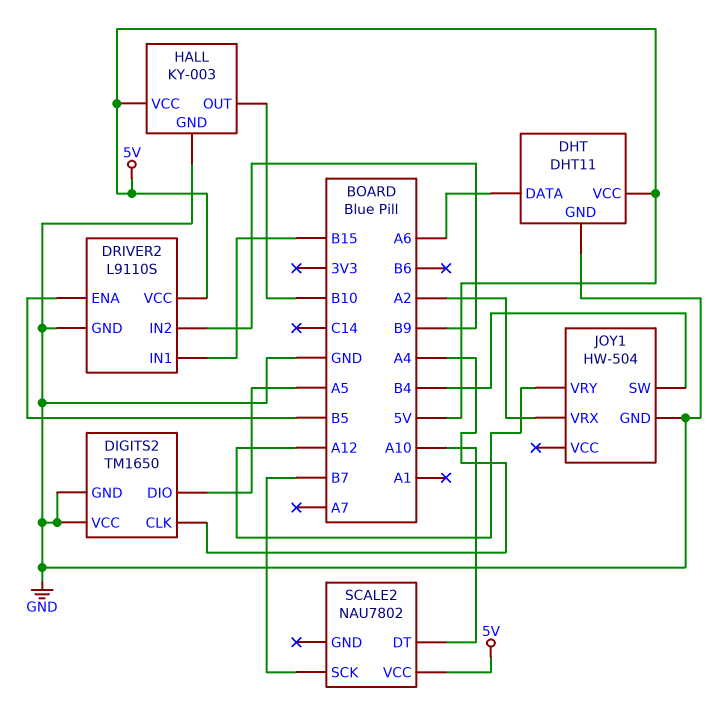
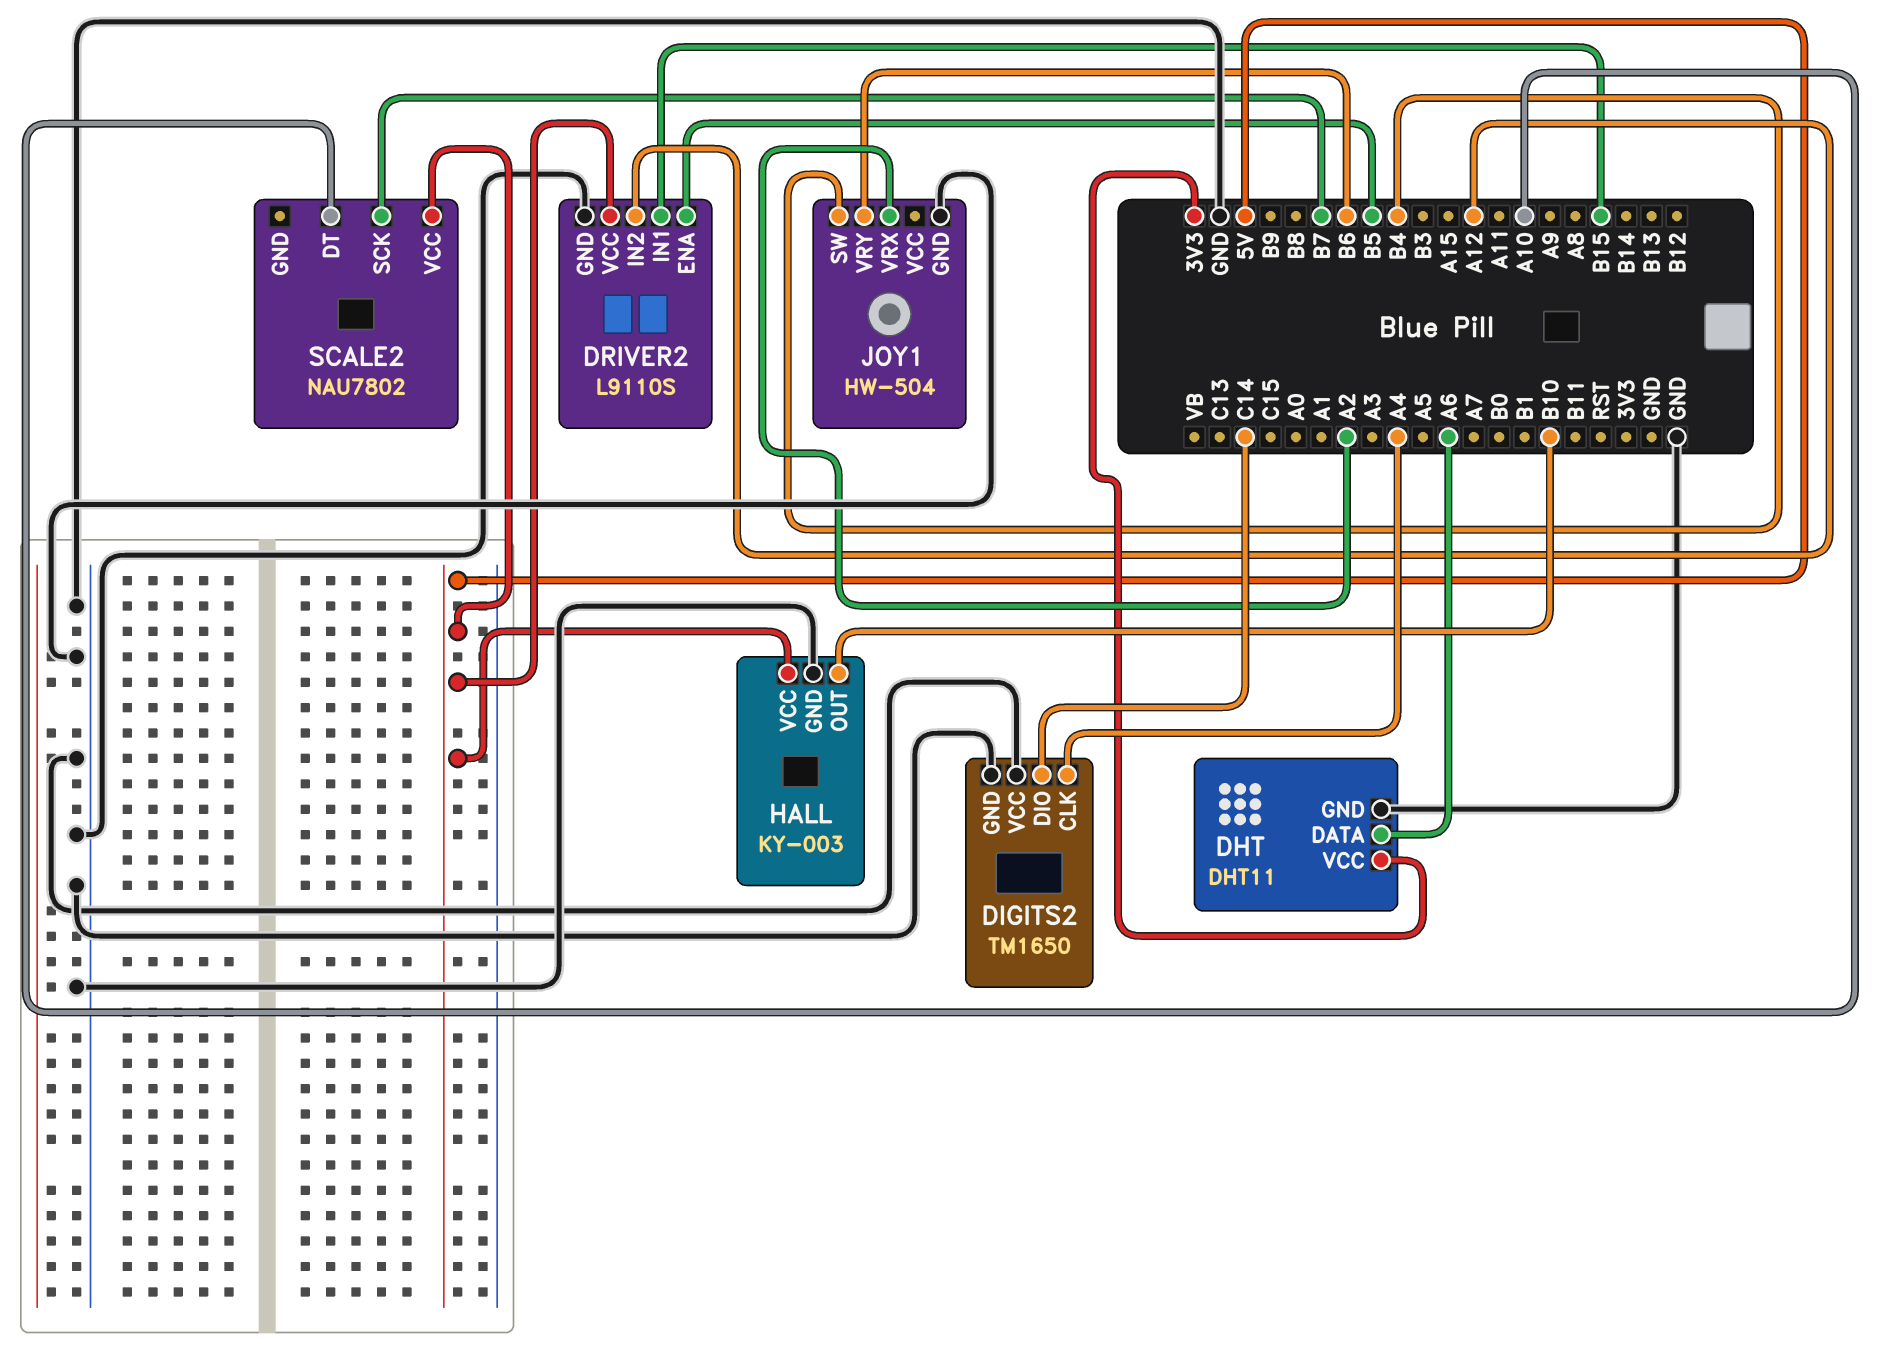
DHT pin VCC: 5V -> 3V3
DIGITS2 pin DIO: A5 -> C14
DRIVER2 pin IN2: B9 -> A12
JOY1 pin VRY: A12 -> B6

